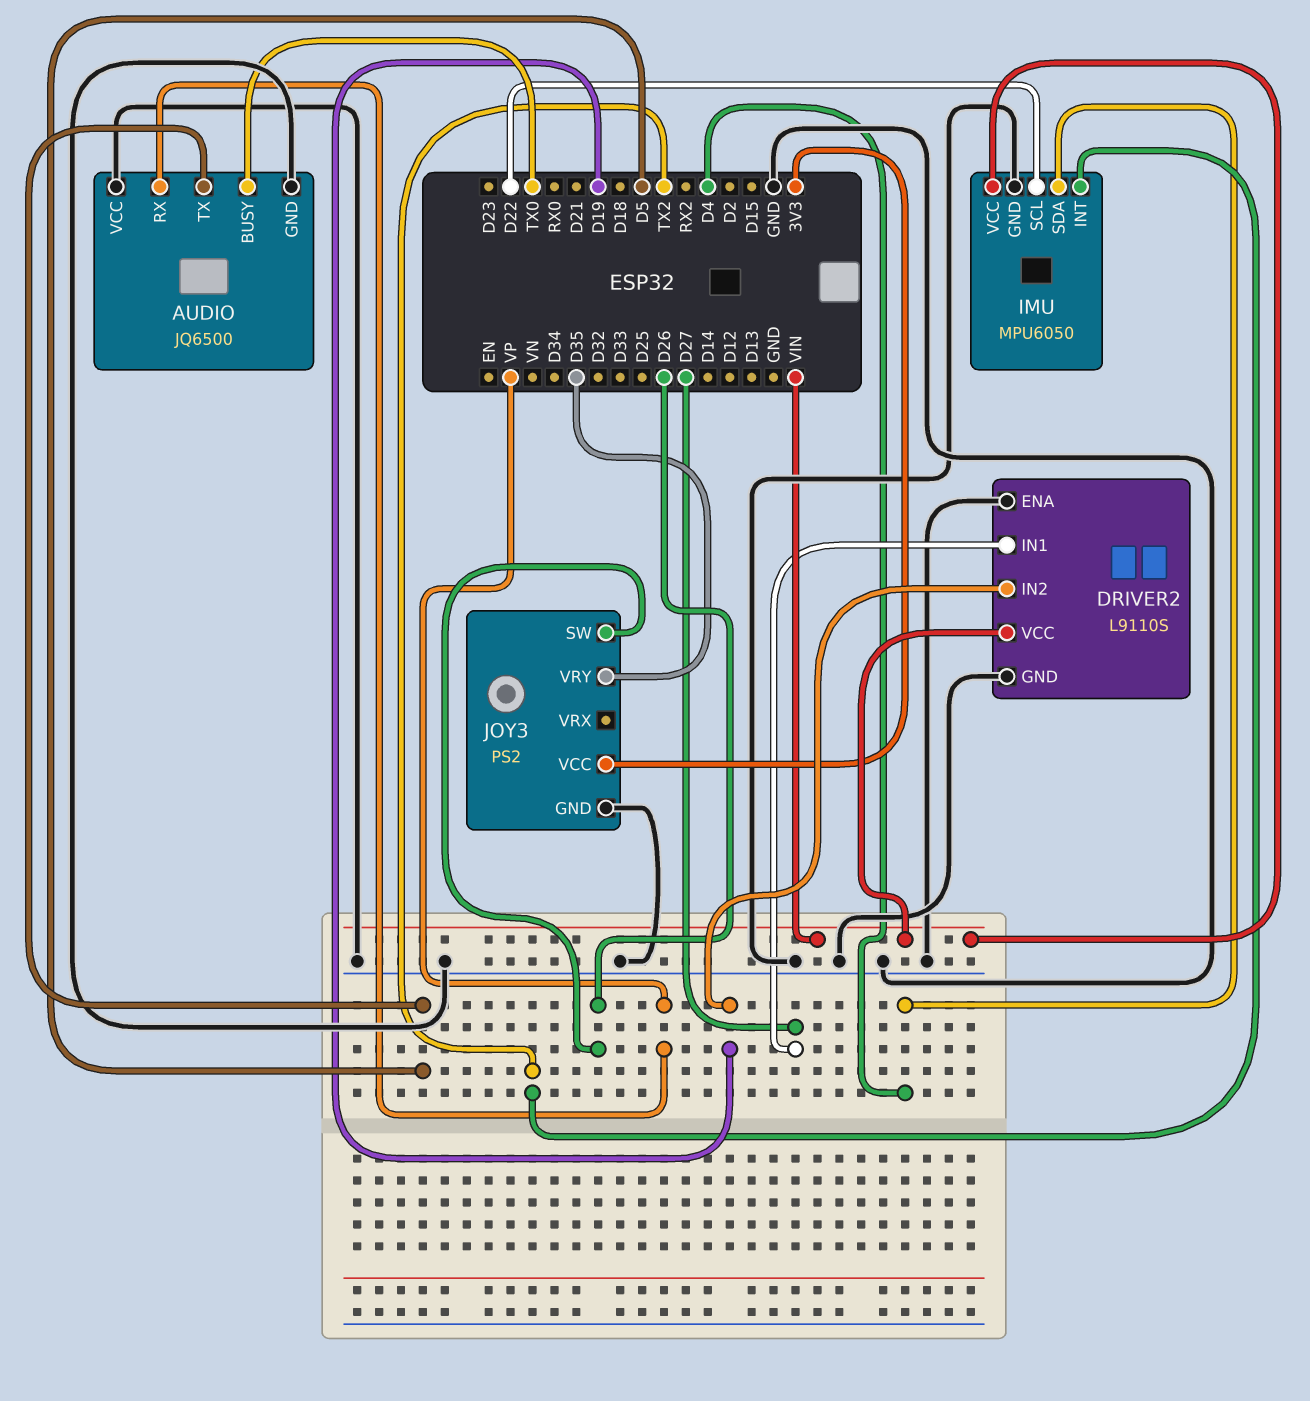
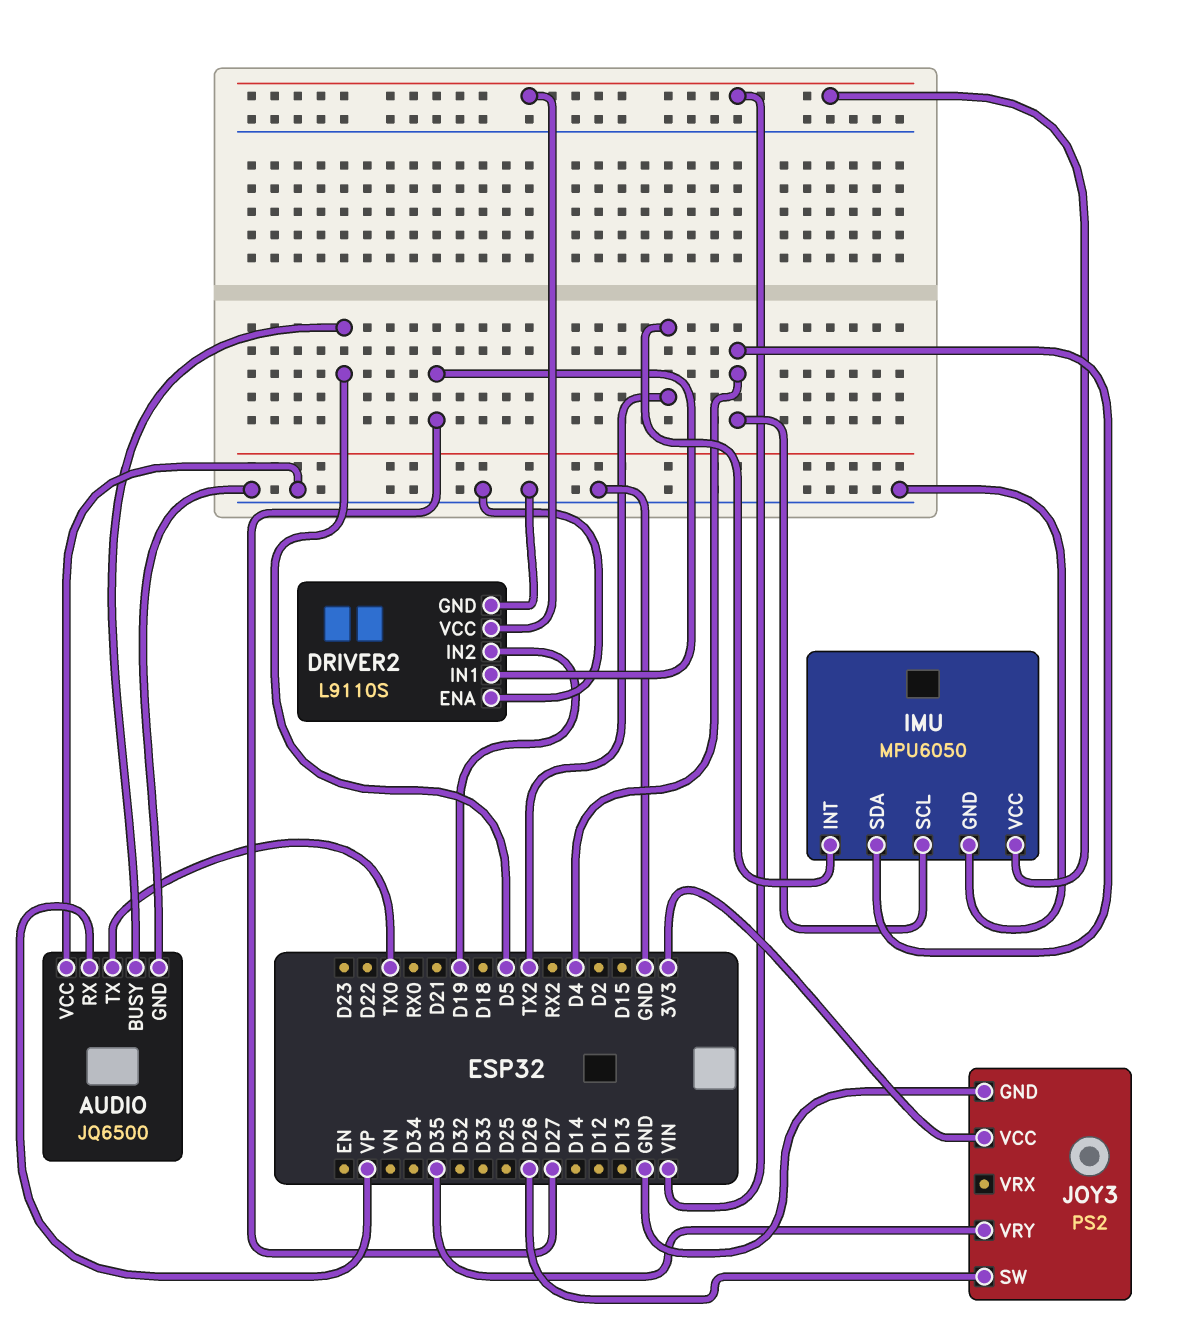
AUDIO pin BUSY: TX0 -> D5
AUDIO pin TX: D5 -> TX0
IMU pin SCL: D22 -> D4

